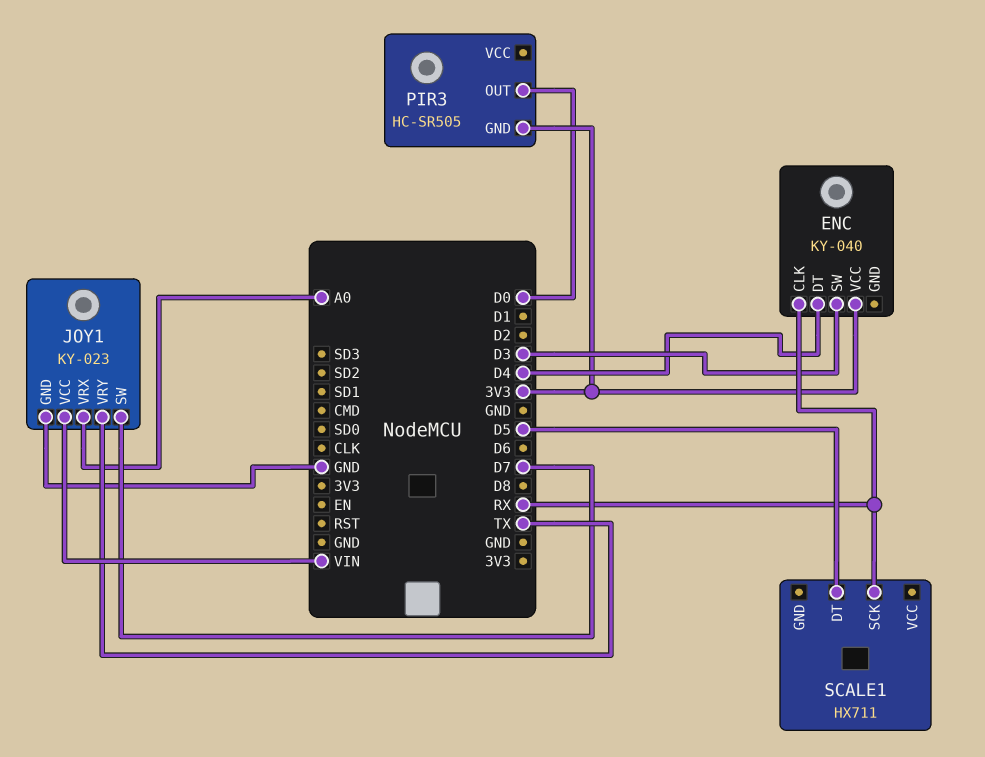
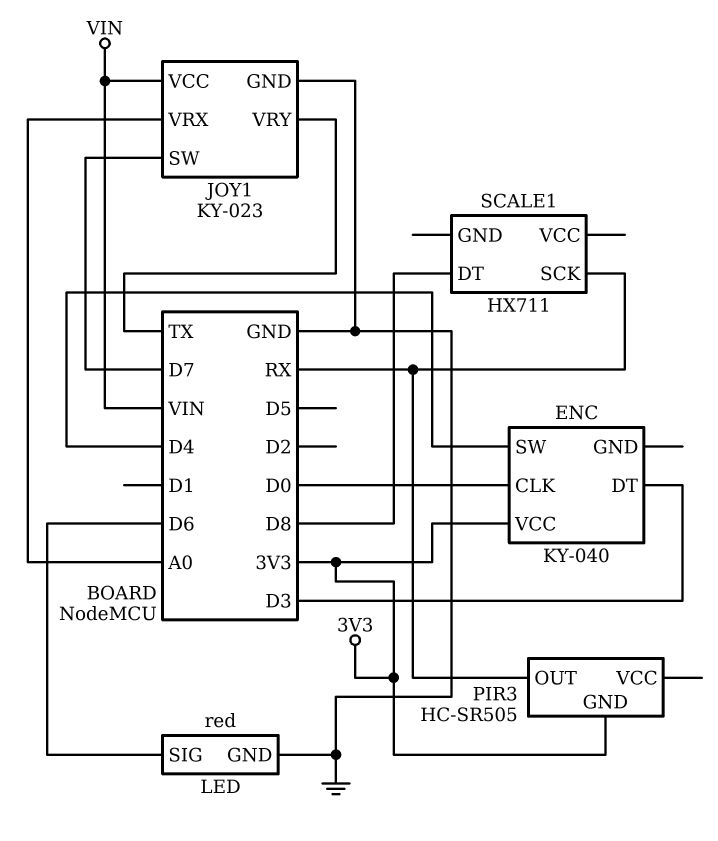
ENC pin CLK: RX -> D0
ENC pin DT: D4 -> D3
ENC pin SW: D3 -> D4
LED: none -> red
LED pin GND: none -> GND
LED pin SIG: none -> D6
PIR3 pin OUT: D0 -> RX
SCALE1 pin DT: D5 -> D8

